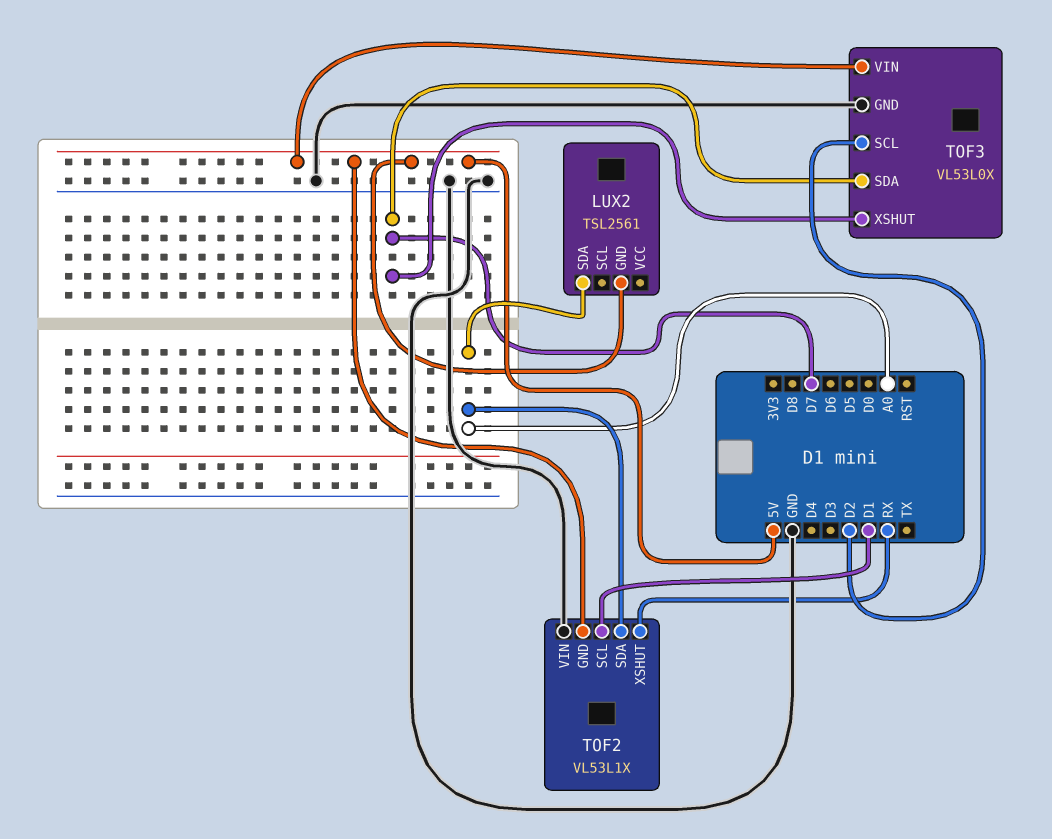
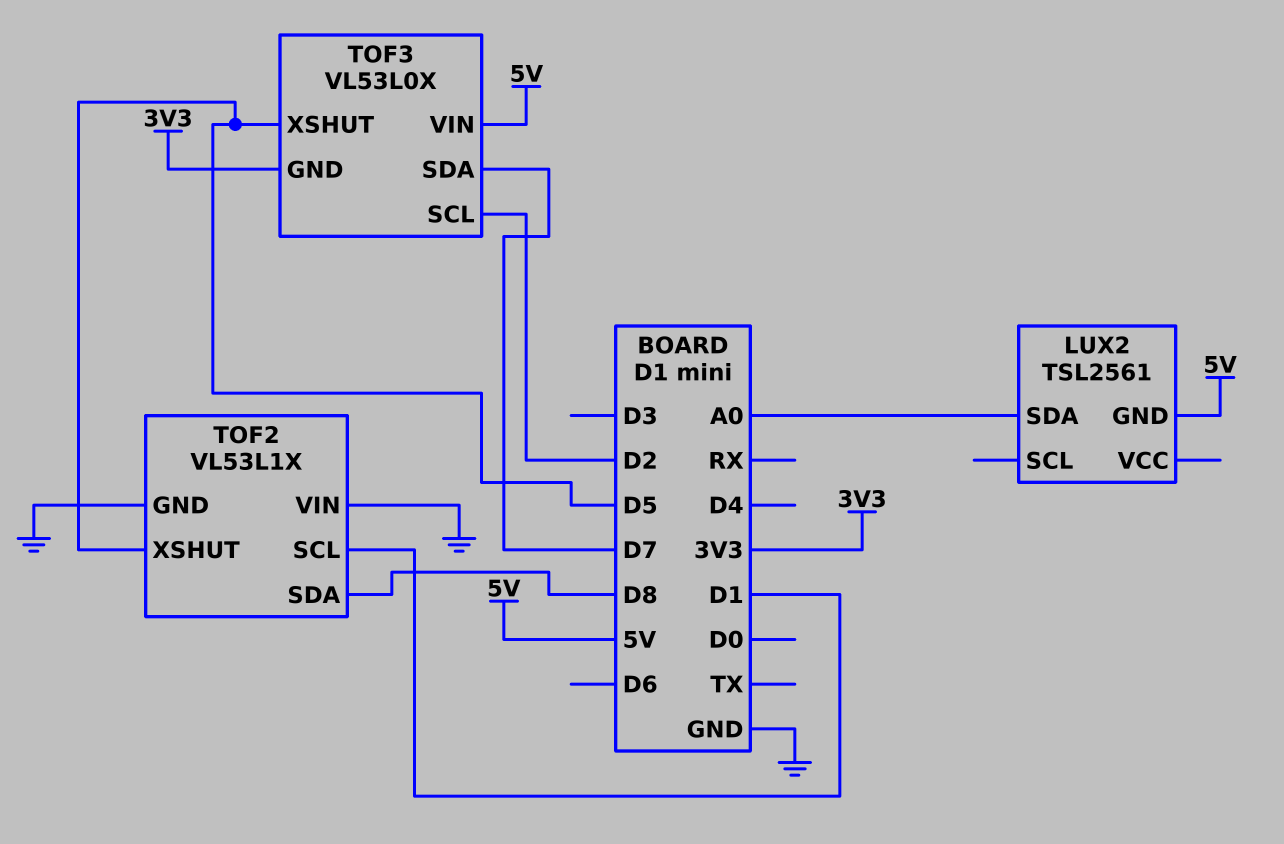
TOF2 pin GND: 5V -> GND
TOF2 pin SDA: A0 -> D8
TOF2 pin XSHUT: RX -> D5
TOF3 pin GND: GND -> 3V3
TOF3 pin XSHUT: D7 -> D5

